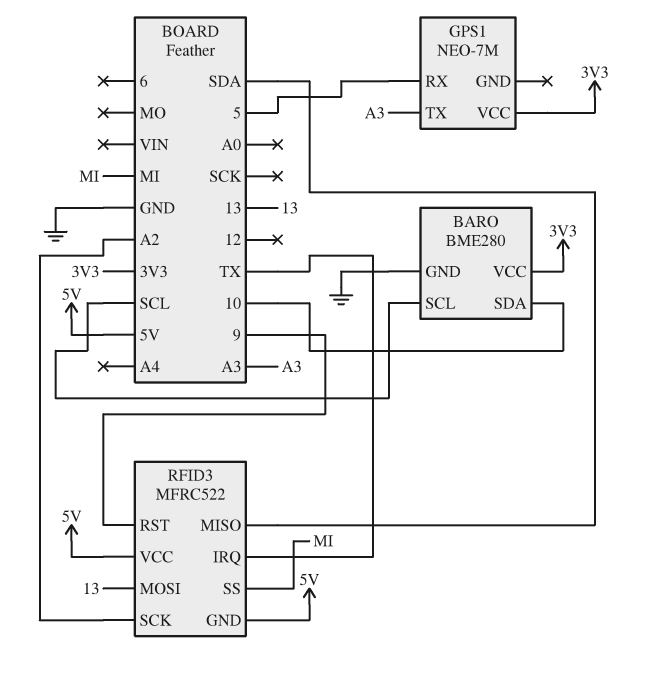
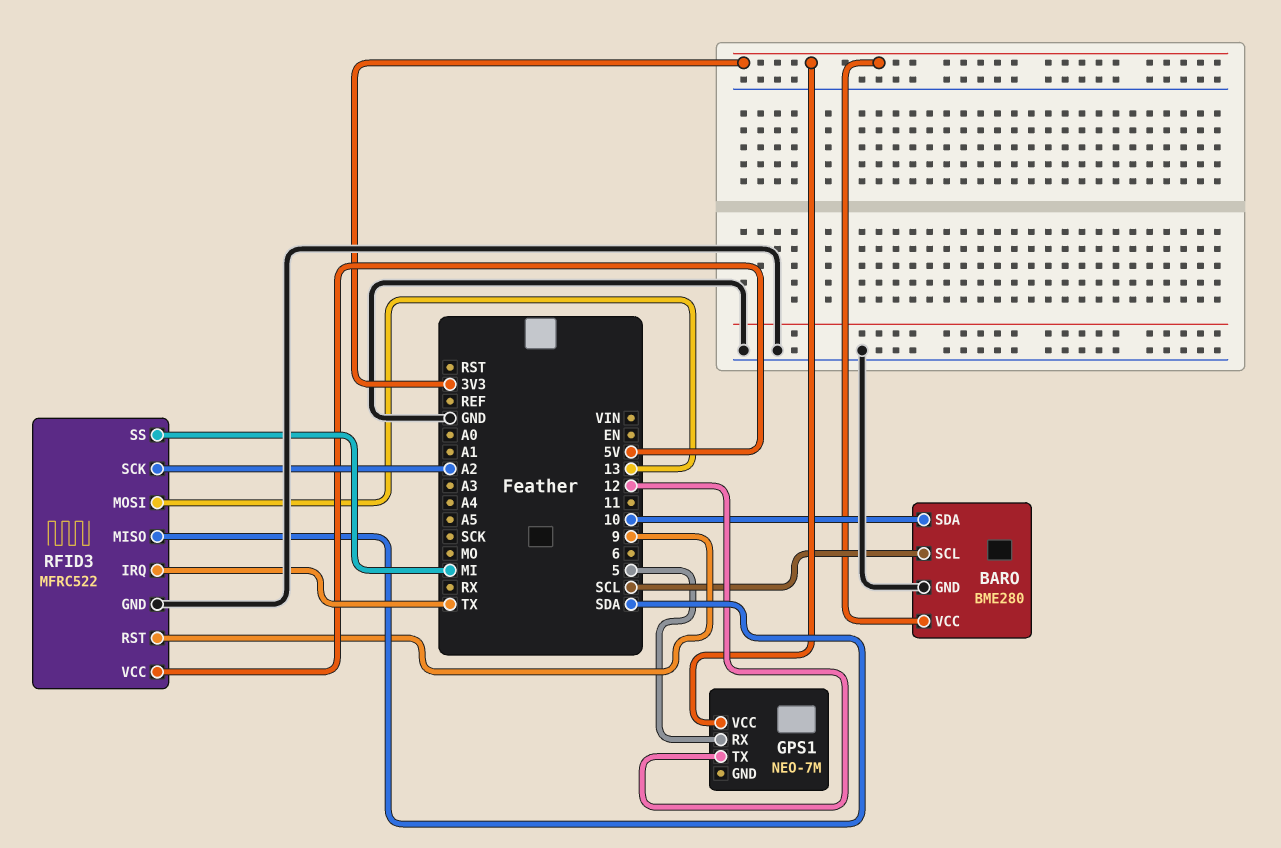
GPS1 pin TX: A3 -> 12
RFID3 pin GND: 5V -> GND

